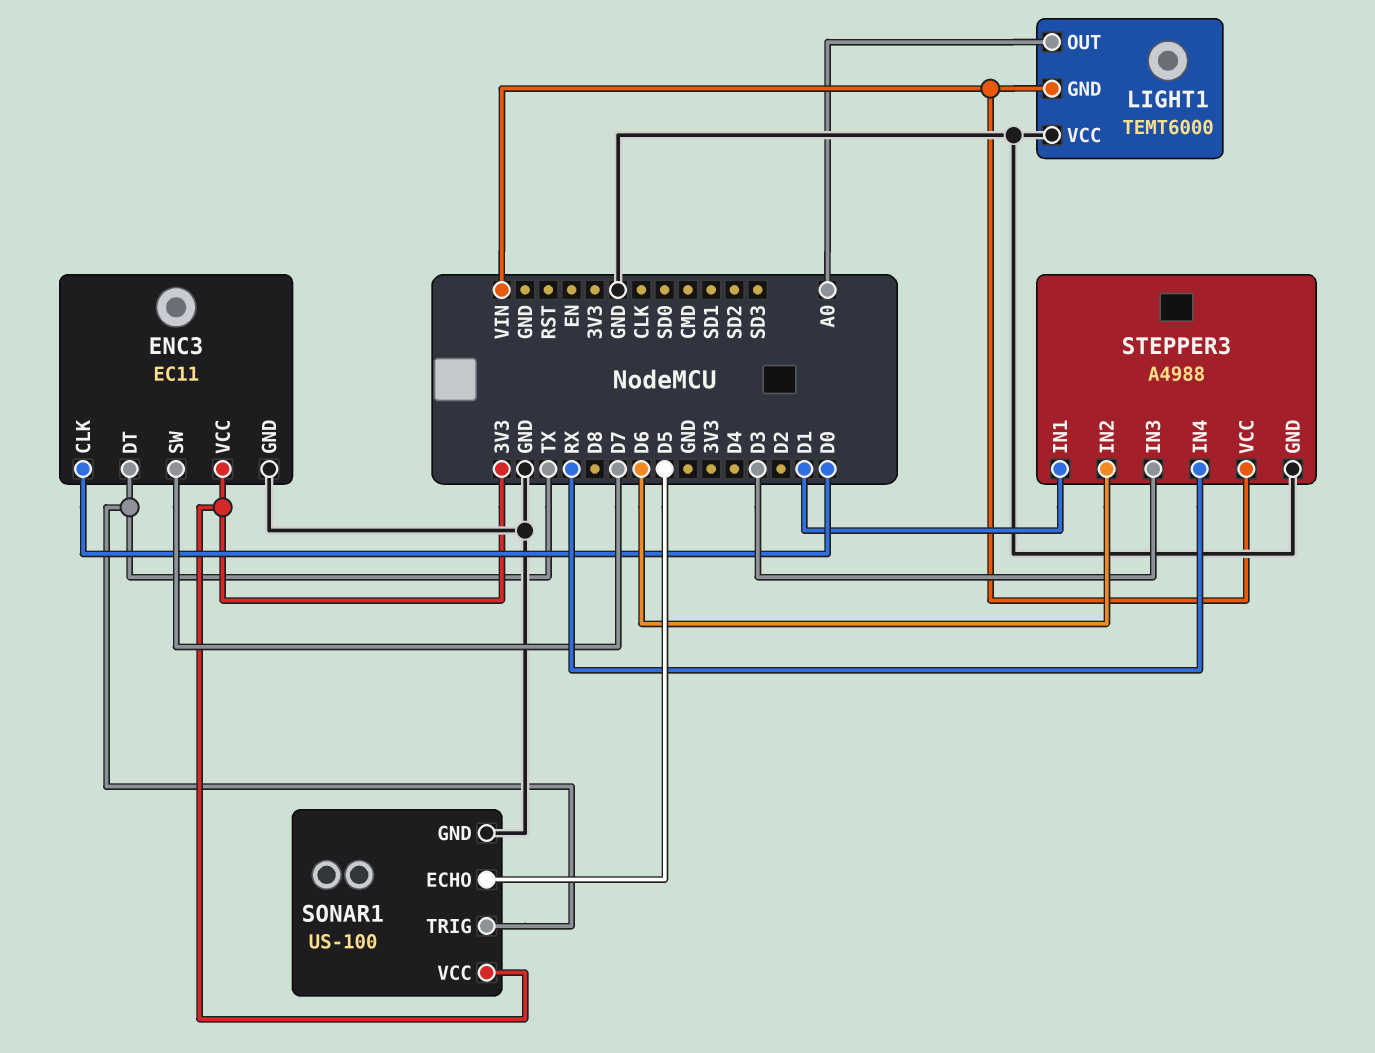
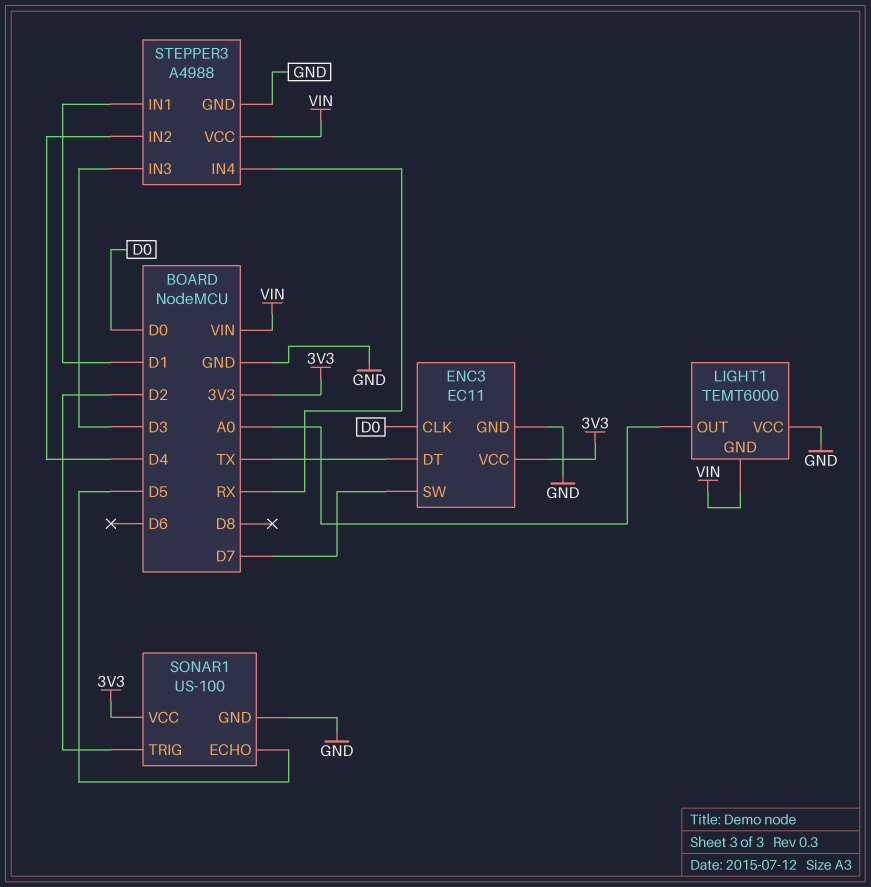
SONAR1 pin TRIG: TX -> D2
STEPPER3 pin IN2: D6 -> D4

